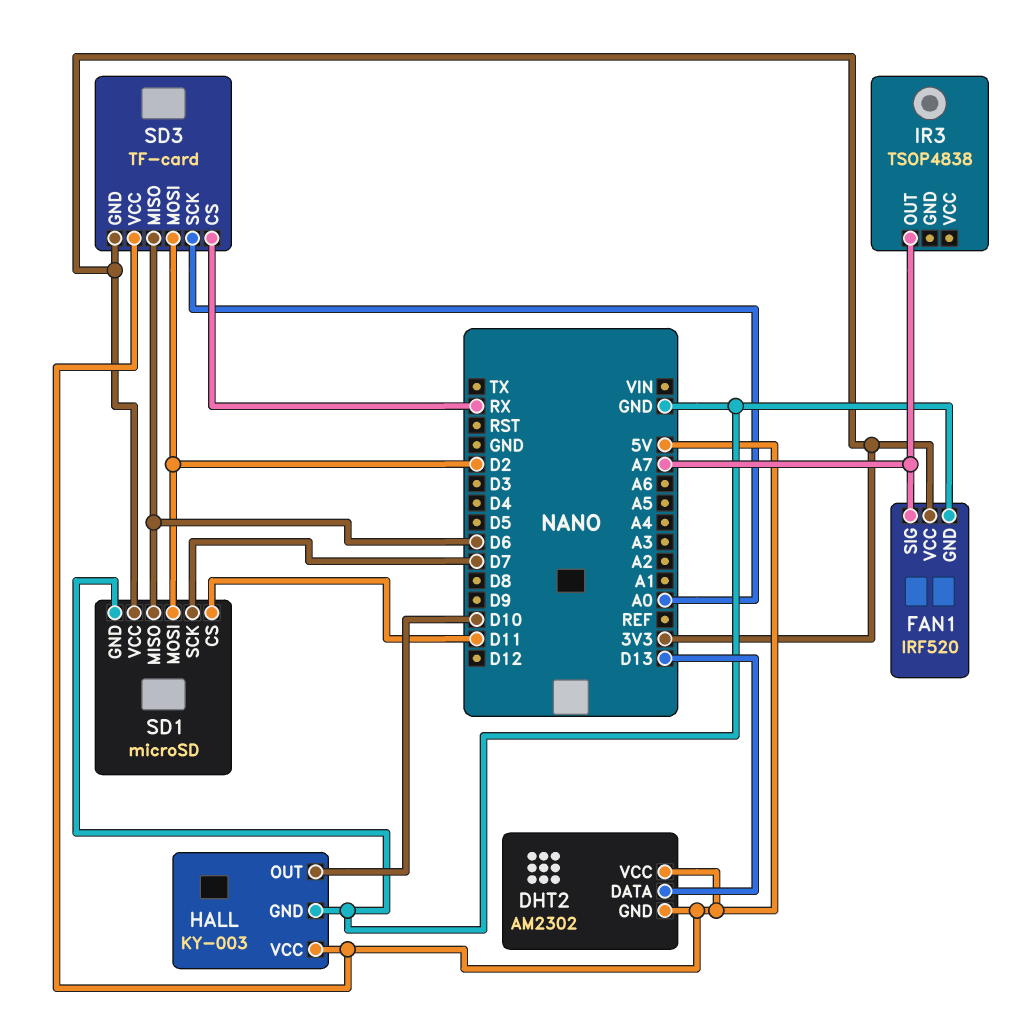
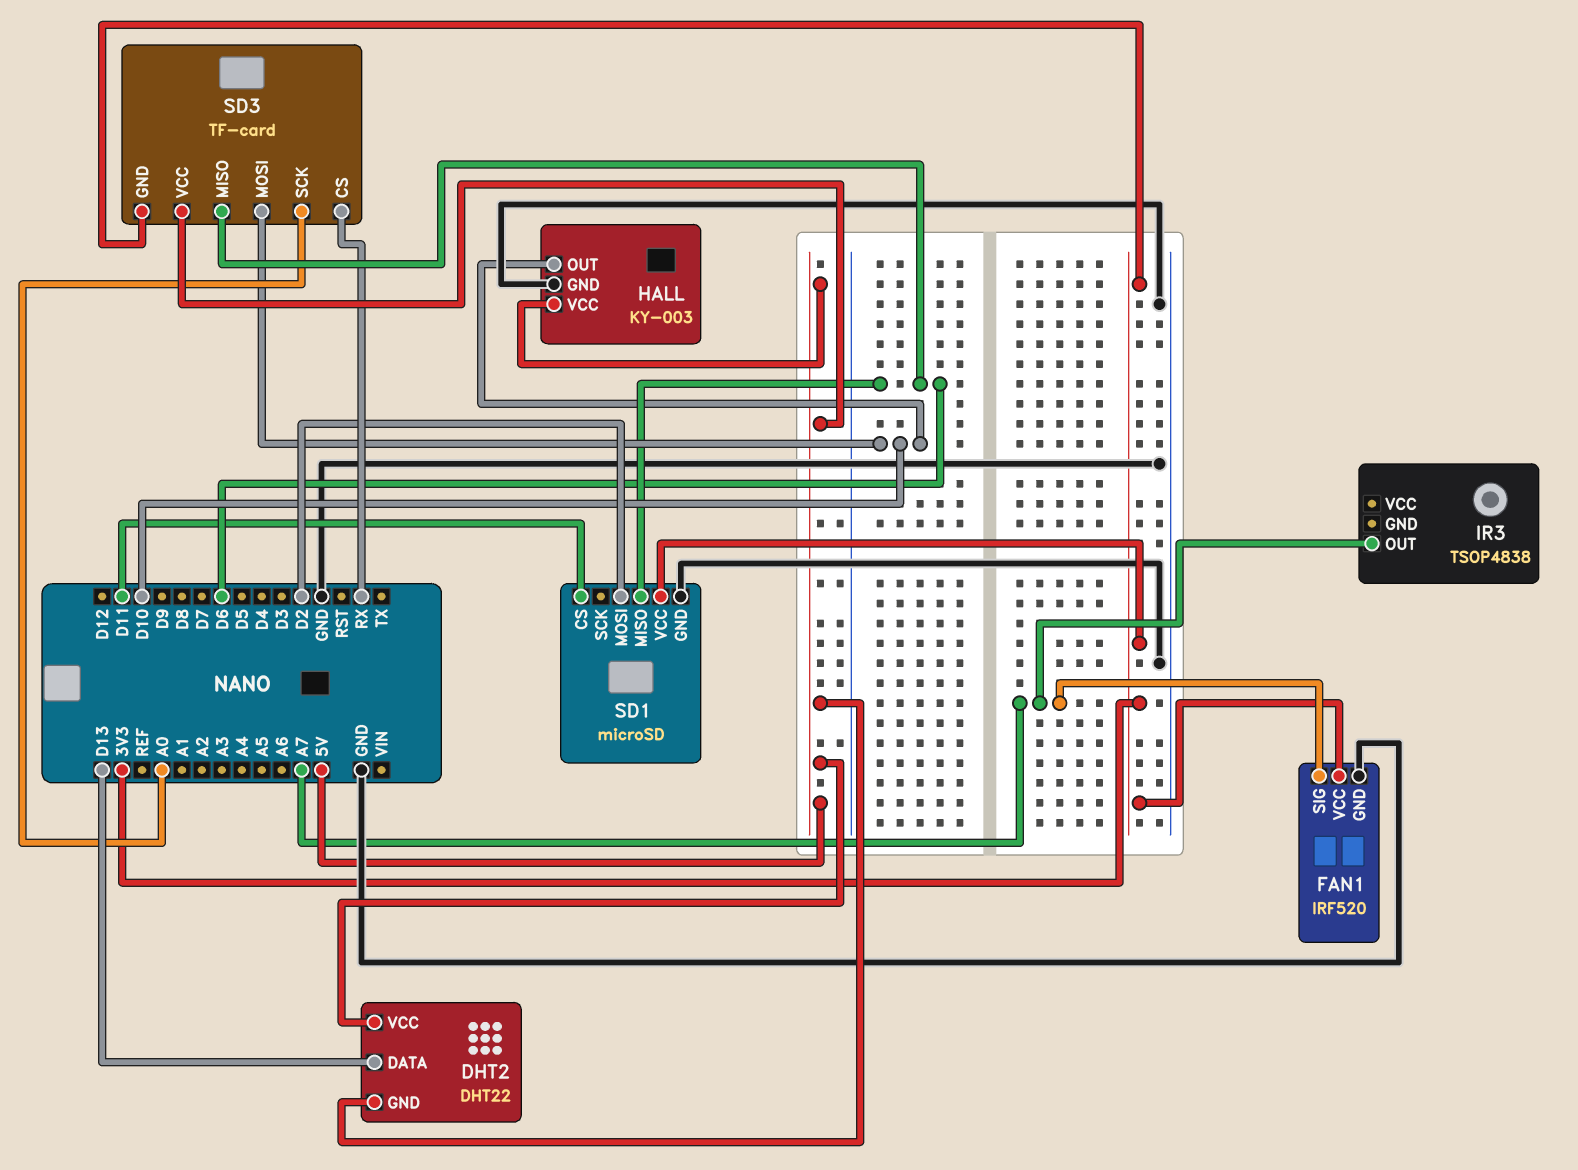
DHT2: AM2302 -> DHT22
SD1 pin SCK: D7 -> none
SD3 pin MOSI: D2 -> D10

